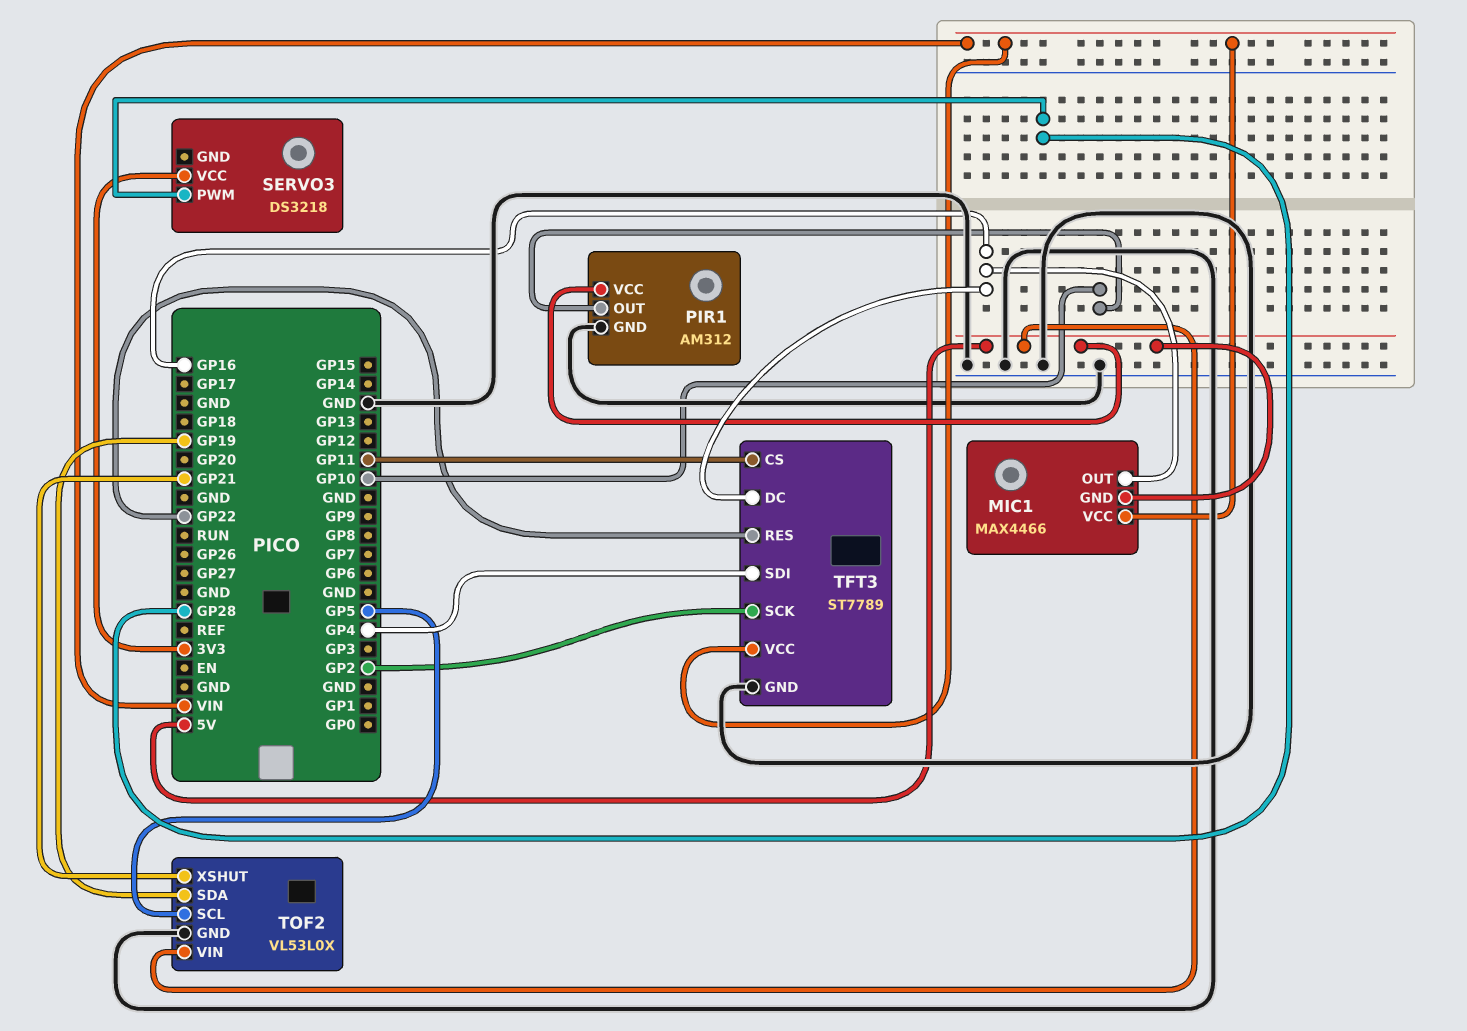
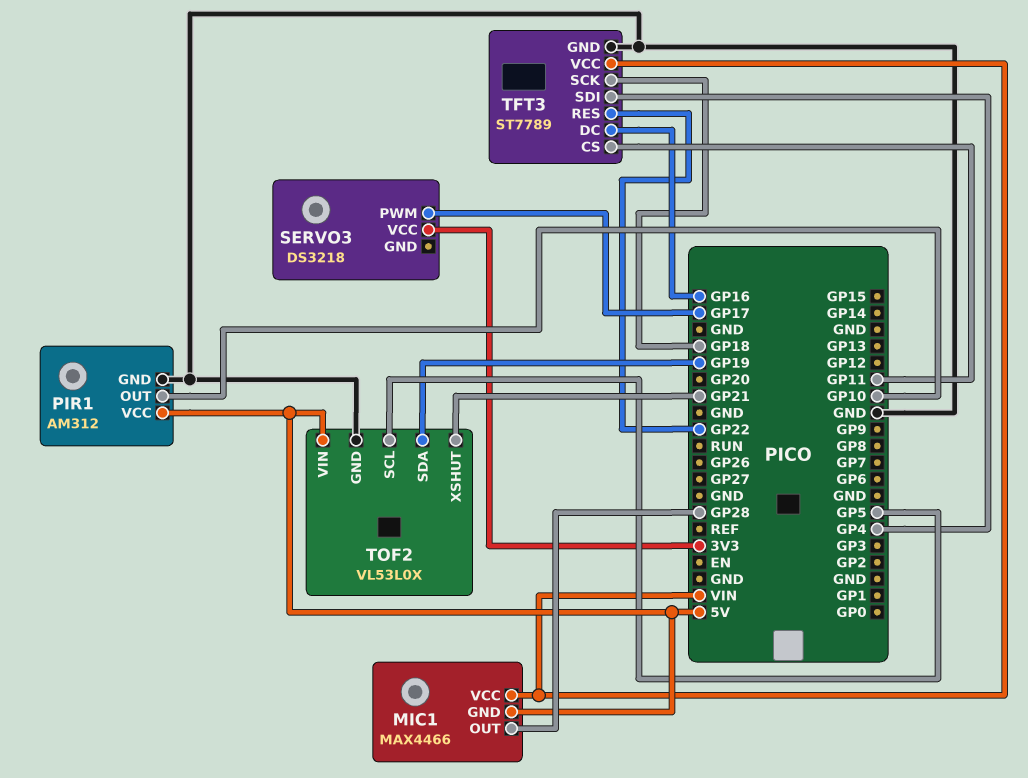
MIC1 pin OUT: GP16 -> GP28
SERVO3 pin PWM: GP28 -> GP17
TFT3 pin SCK: GP2 -> GP18

